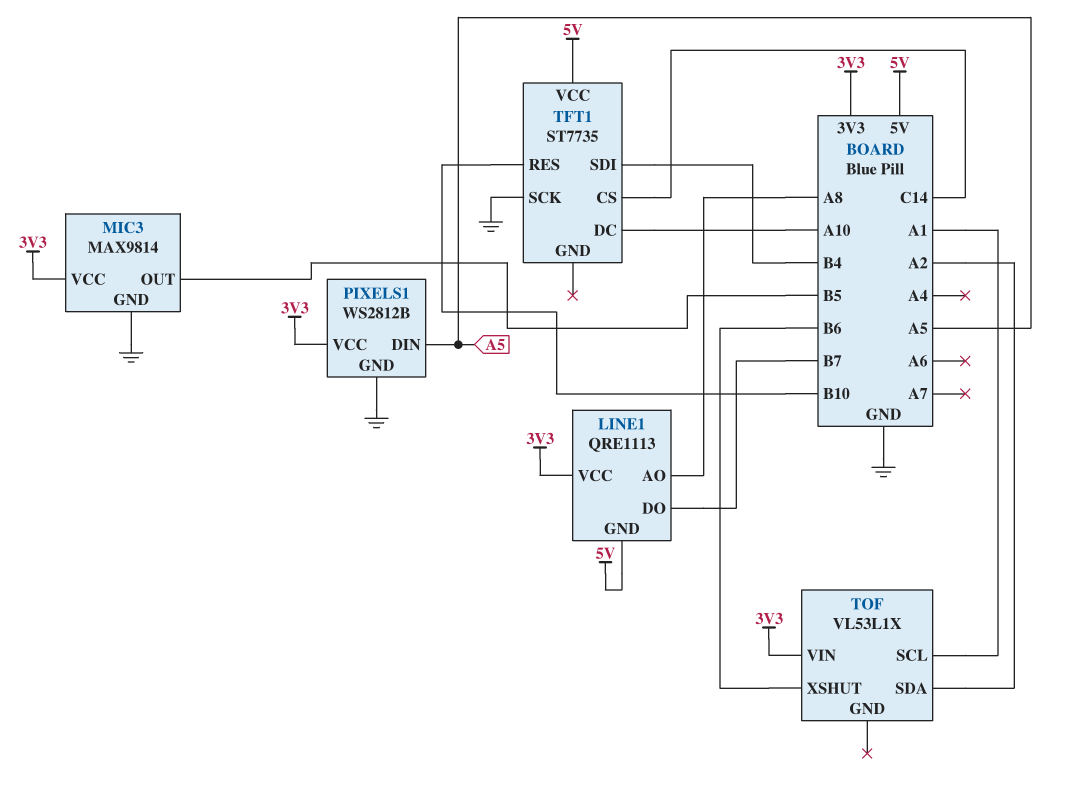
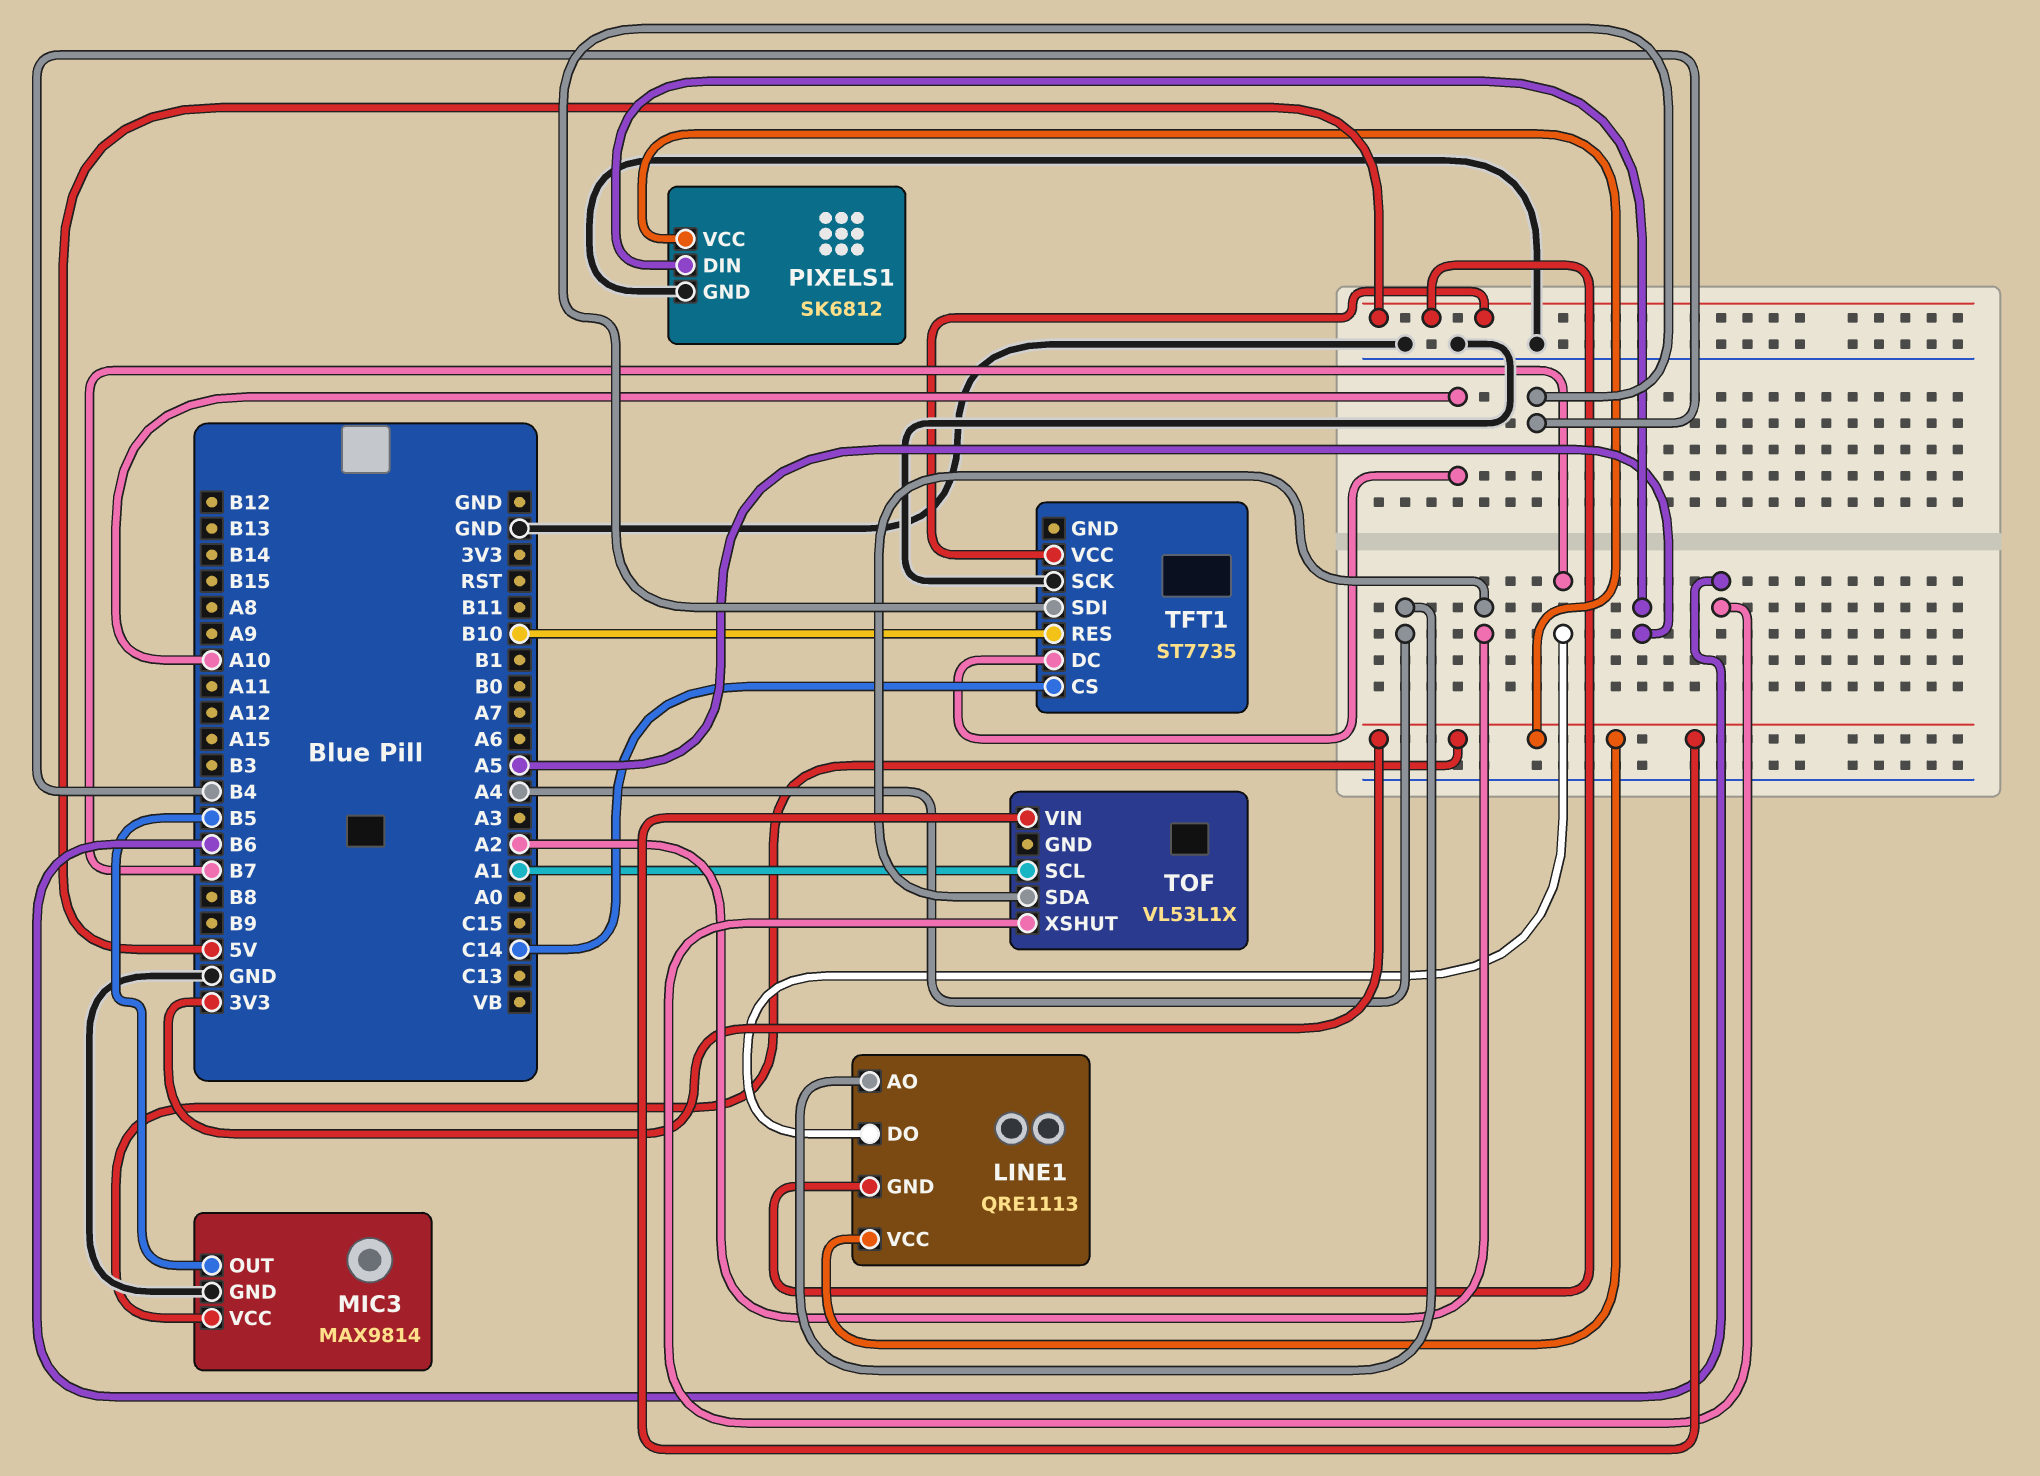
LINE1 pin AO: A8 -> A4
PIXELS1: WS2812B -> SK6812

